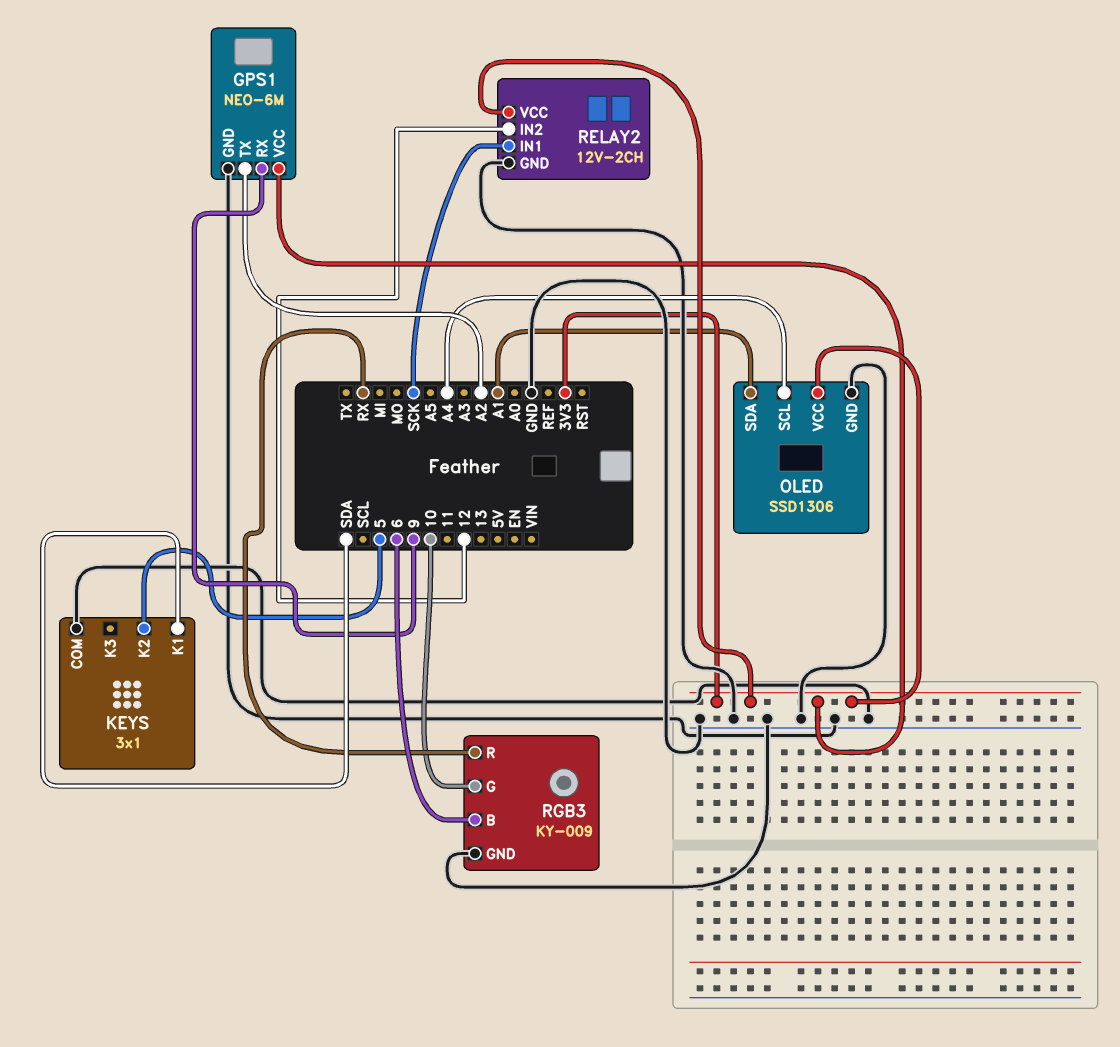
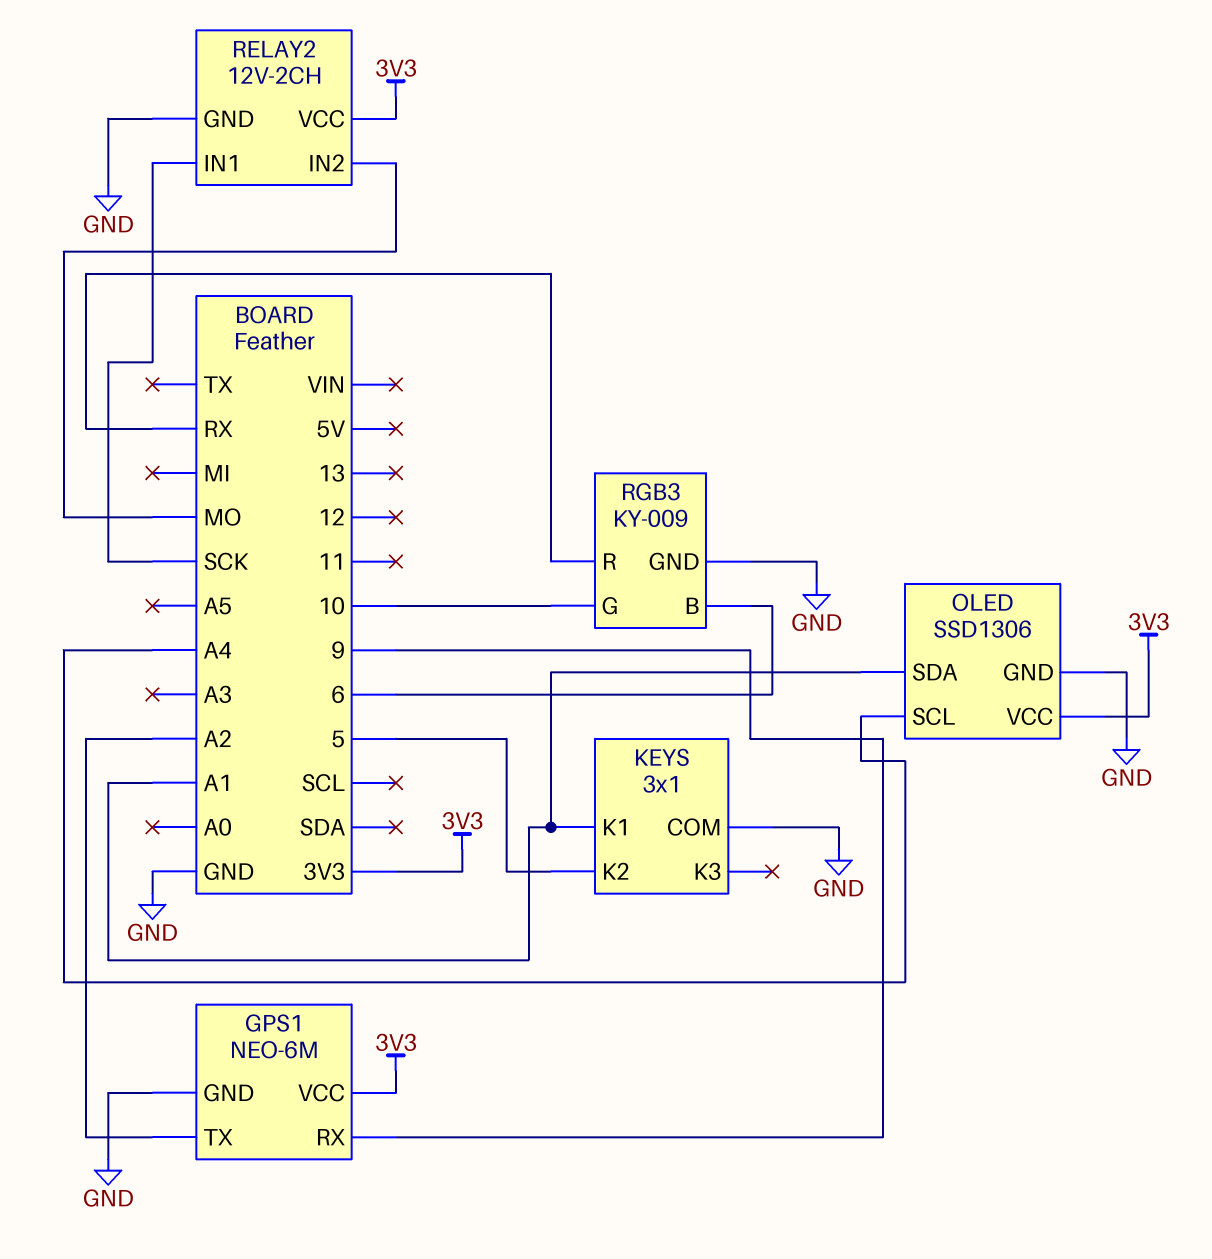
KEYS pin K1: SDA -> A1
RELAY2 pin IN2: 12 -> MO

